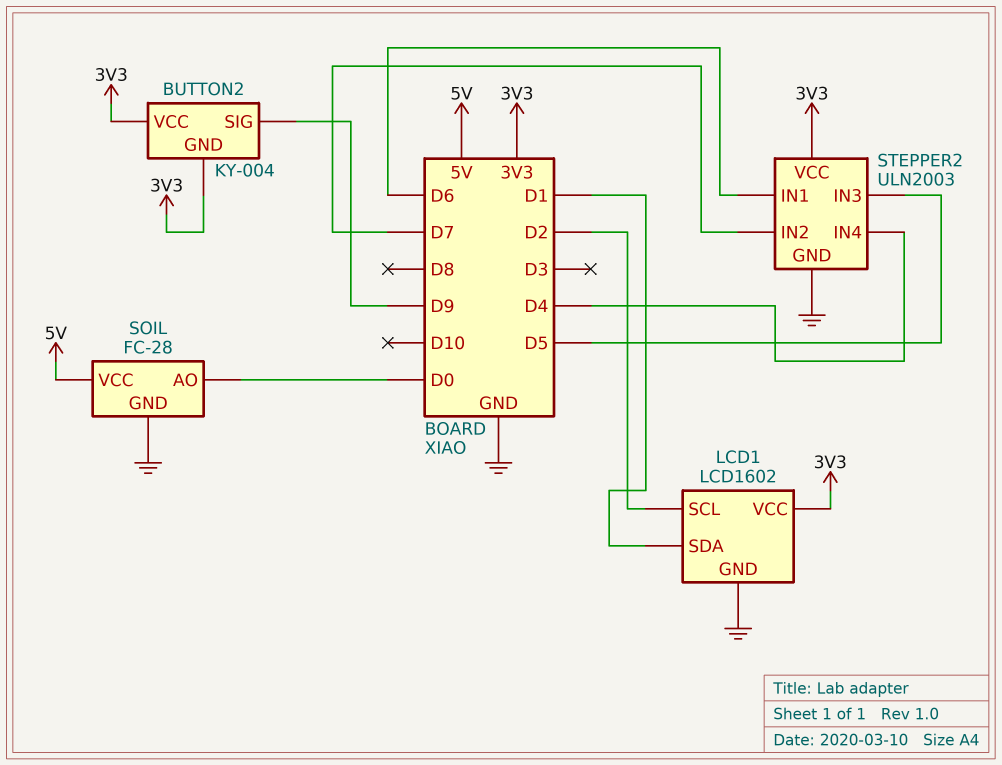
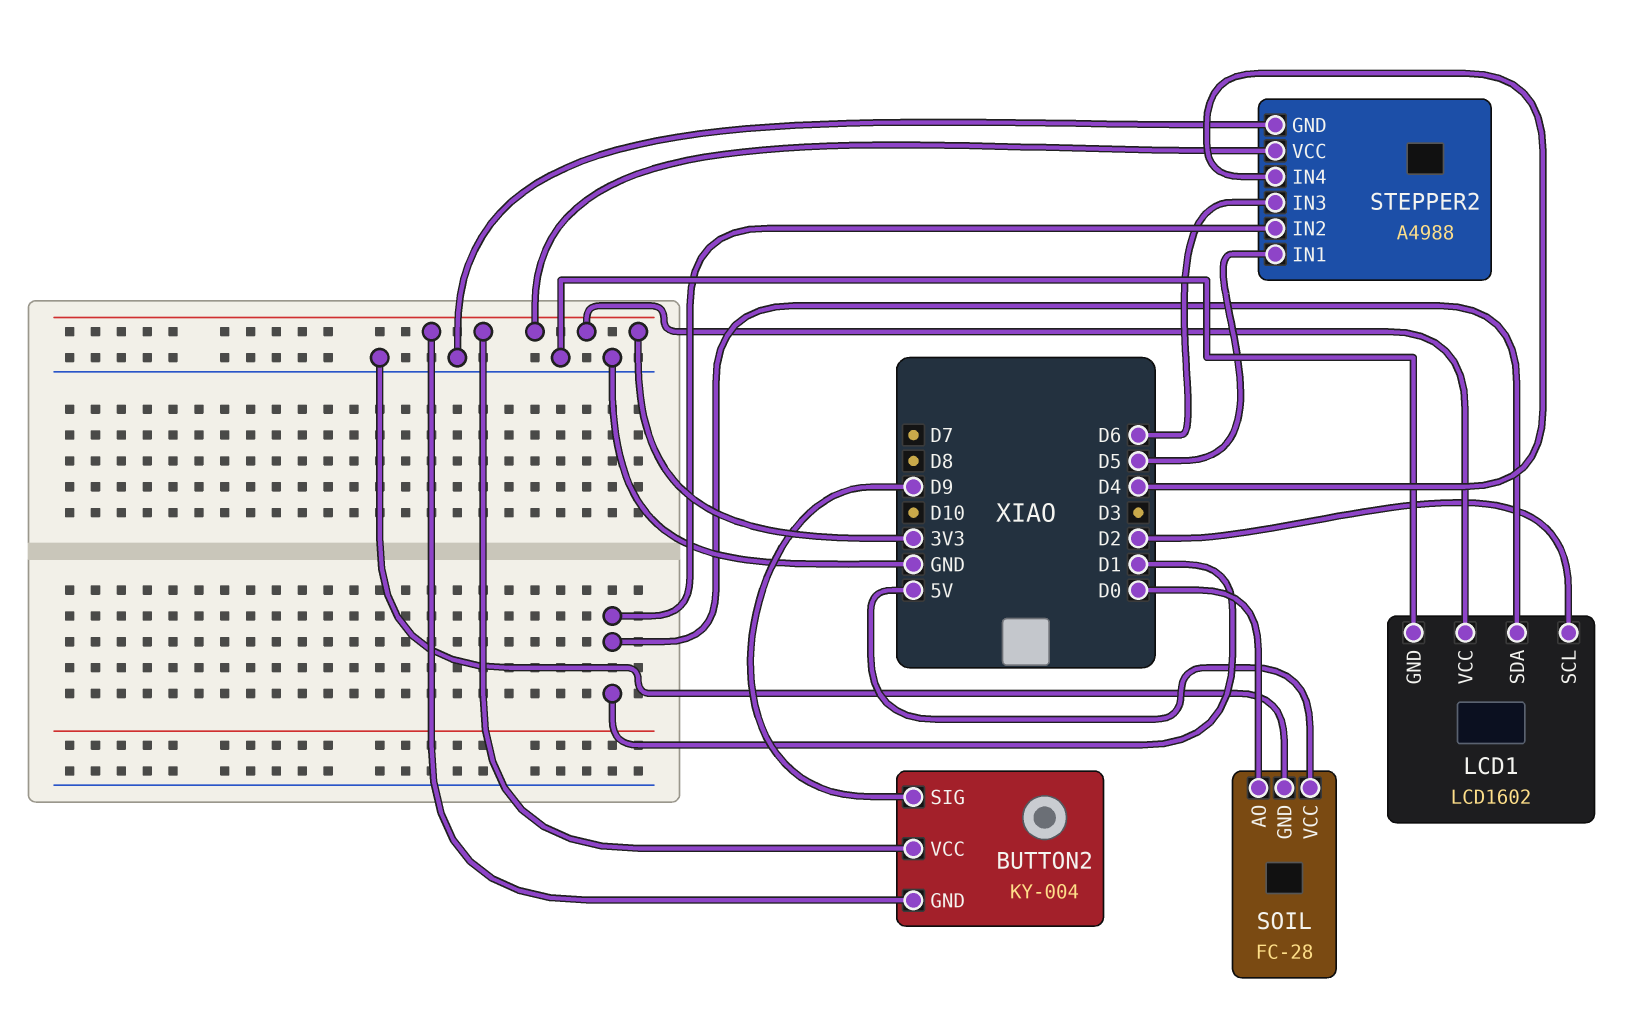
STEPPER2: ULN2003 -> A4988
STEPPER2 pin IN1: D6 -> D5
STEPPER2 pin IN2: D7 -> D1
STEPPER2 pin IN3: D5 -> D6

